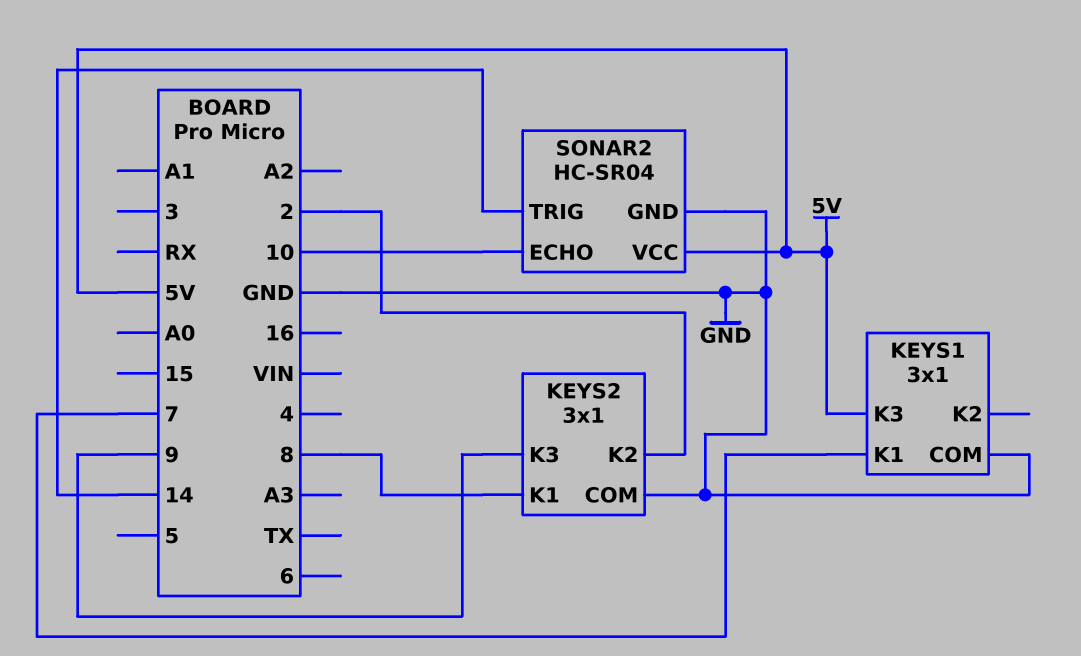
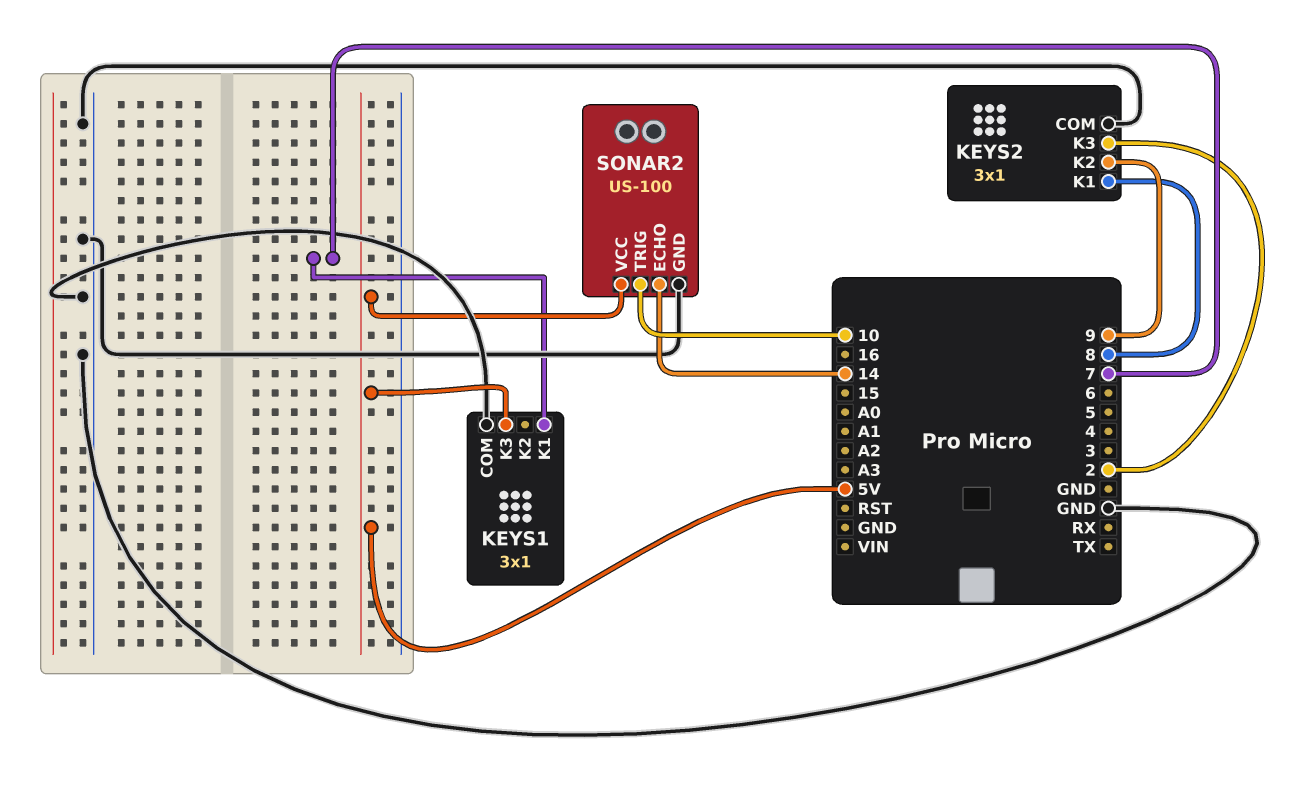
KEYS2 pin K2: 2 -> 9
KEYS2 pin K3: 9 -> 2
SONAR2: HC-SR04 -> US-100
SONAR2 pin ECHO: 10 -> 14
SONAR2 pin TRIG: 14 -> 10

